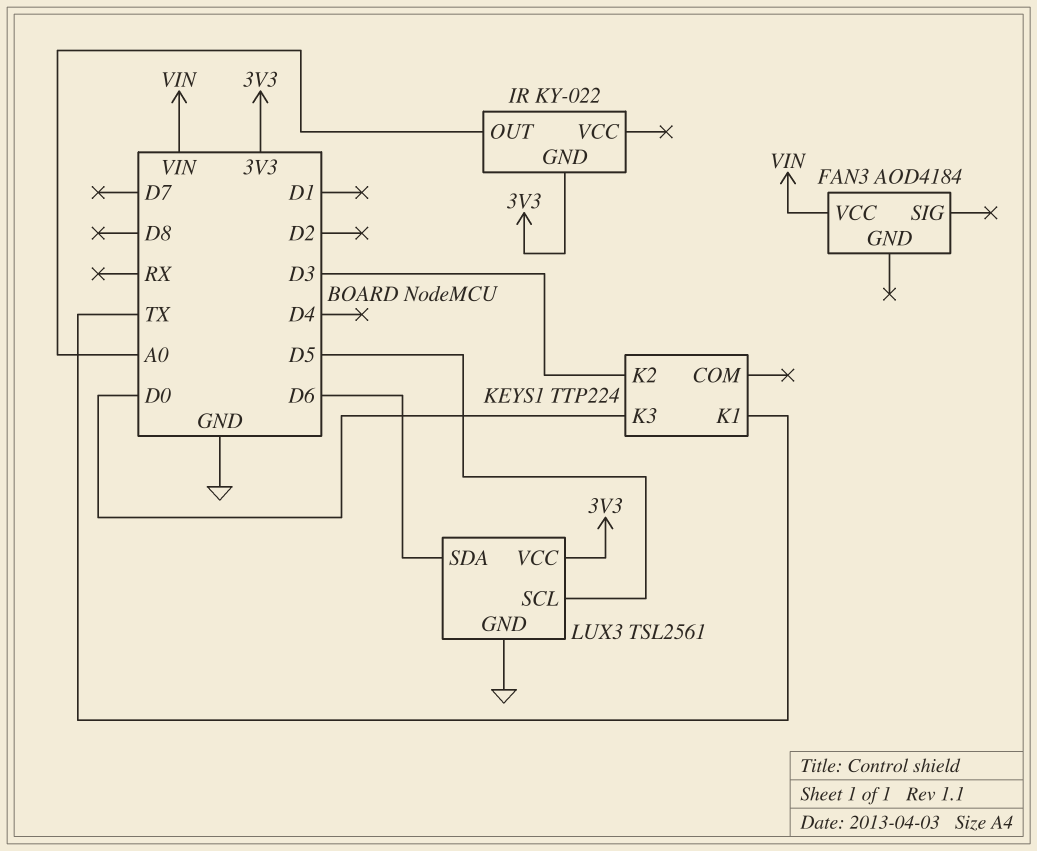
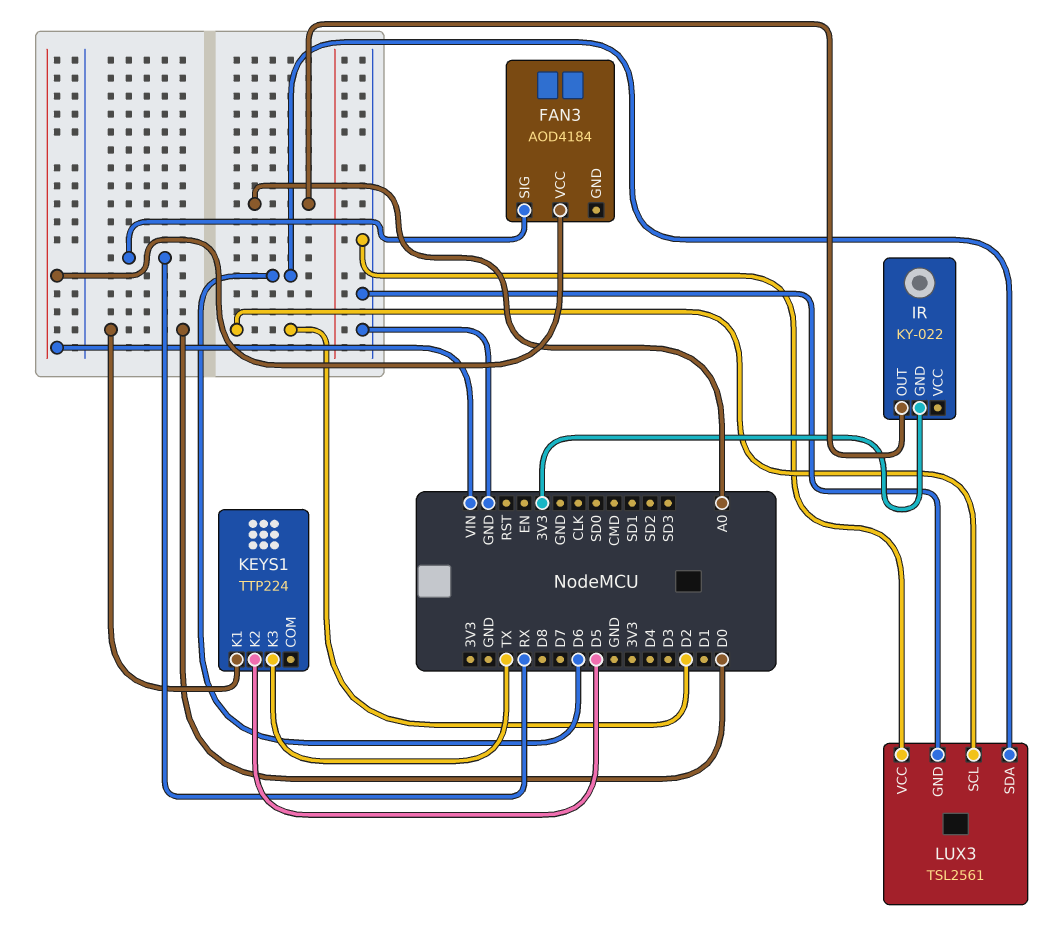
FAN3 pin SIG: none -> RX
KEYS1 pin K1: TX -> D0
KEYS1 pin K2: D3 -> D5
KEYS1 pin K3: D0 -> TX
LUX3 pin SCL: D5 -> D2
LUX3 pin VCC: 3V3 -> GND

